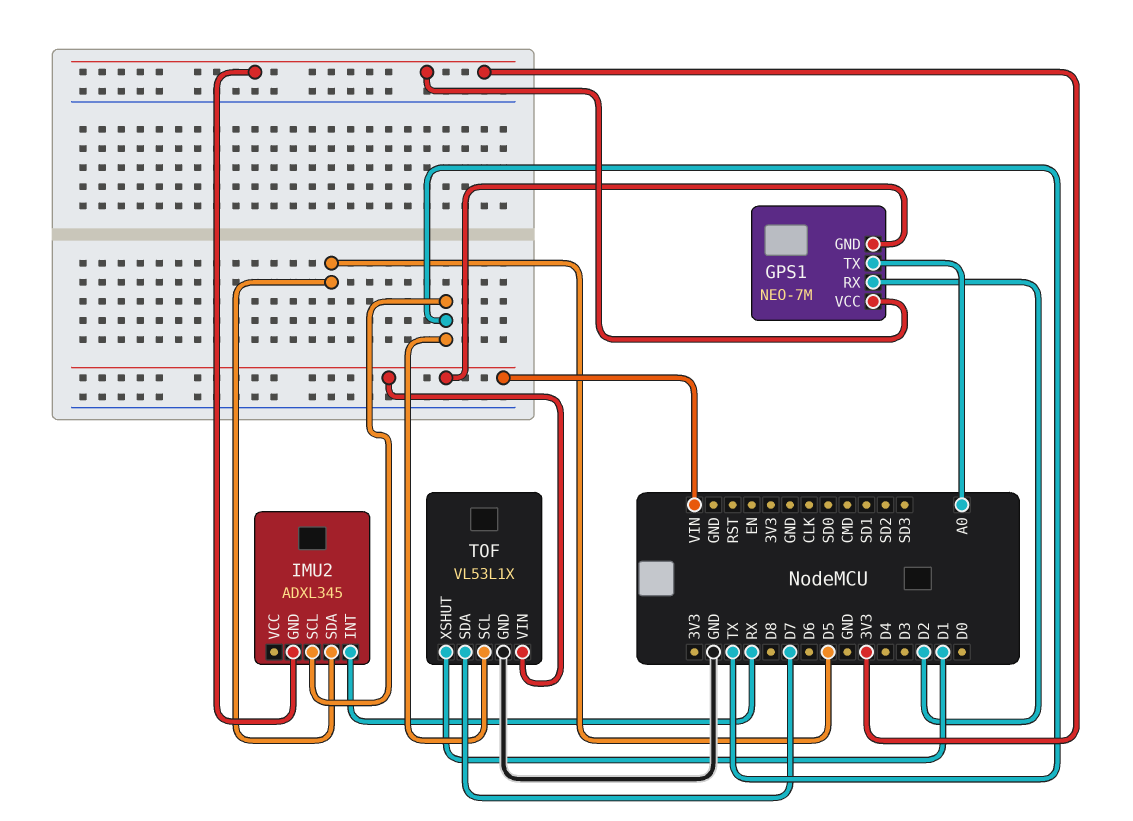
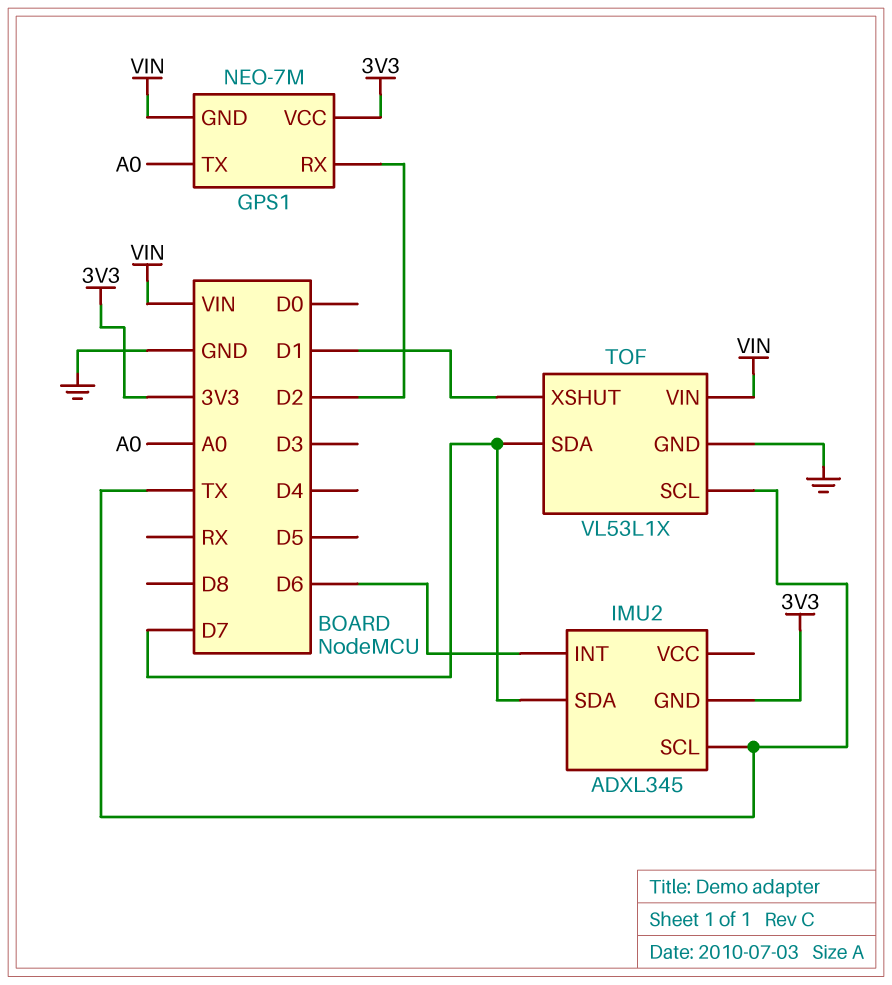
IMU2 pin INT: RX -> D6
IMU2 pin SDA: D5 -> D7

